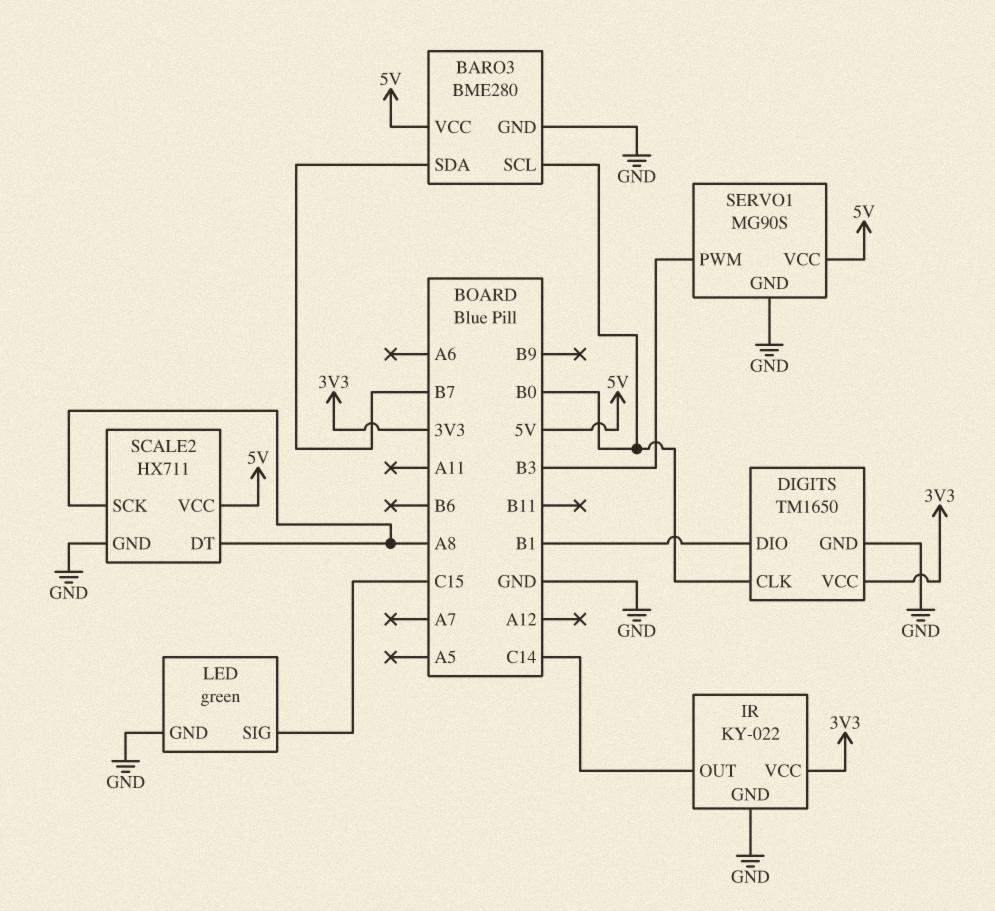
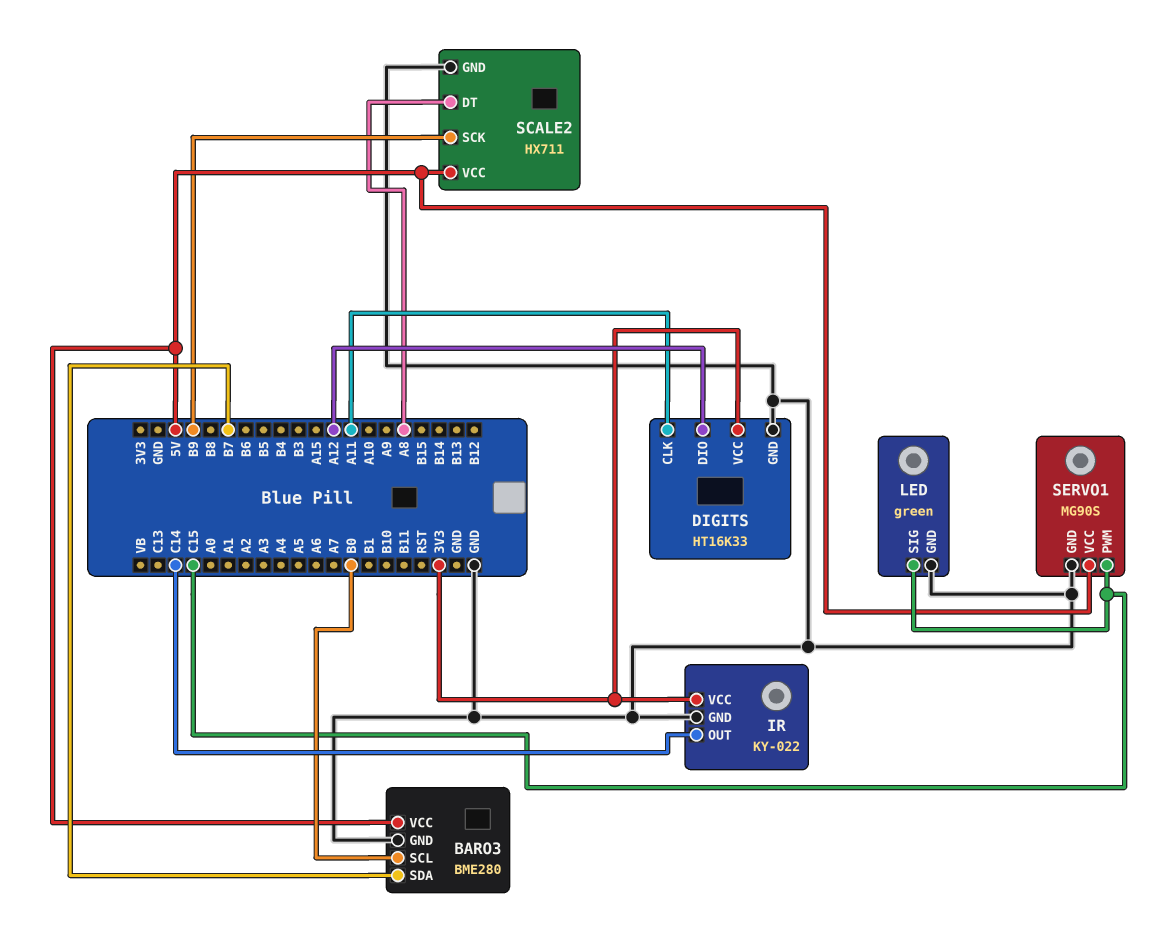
DIGITS: TM1650 -> HT16K33
DIGITS pin CLK: B0 -> A11
DIGITS pin DIO: B1 -> A12
SCALE2 pin SCK: A8 -> B9
SERVO1 pin PWM: B3 -> C15

